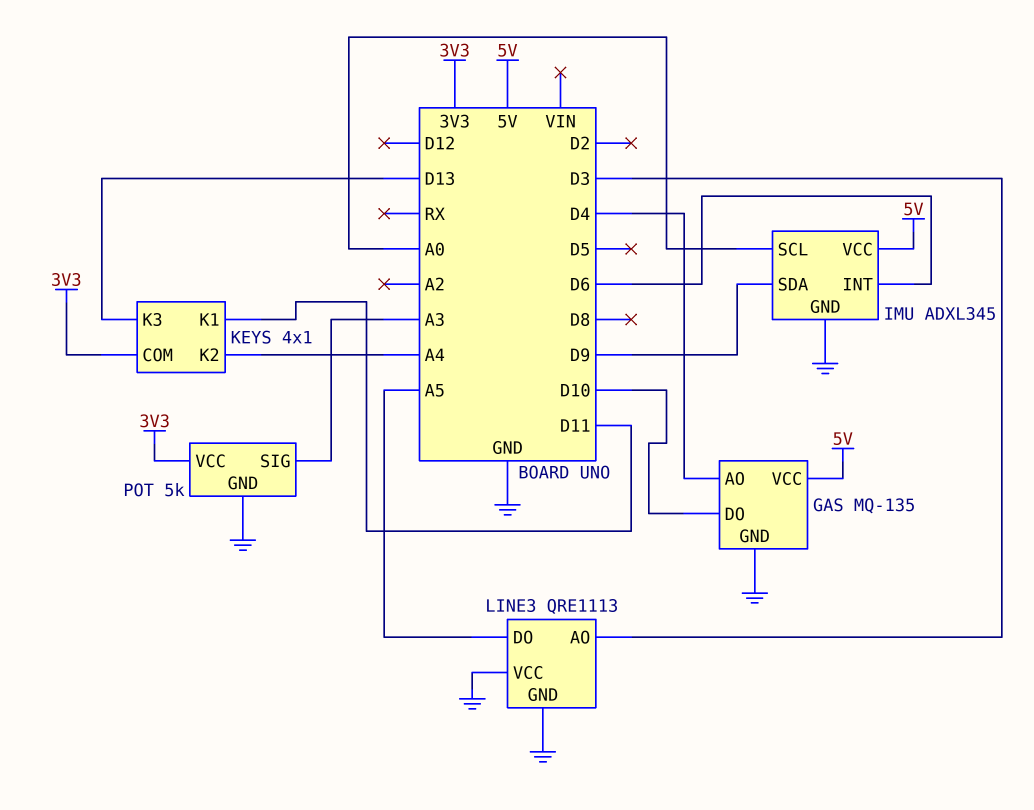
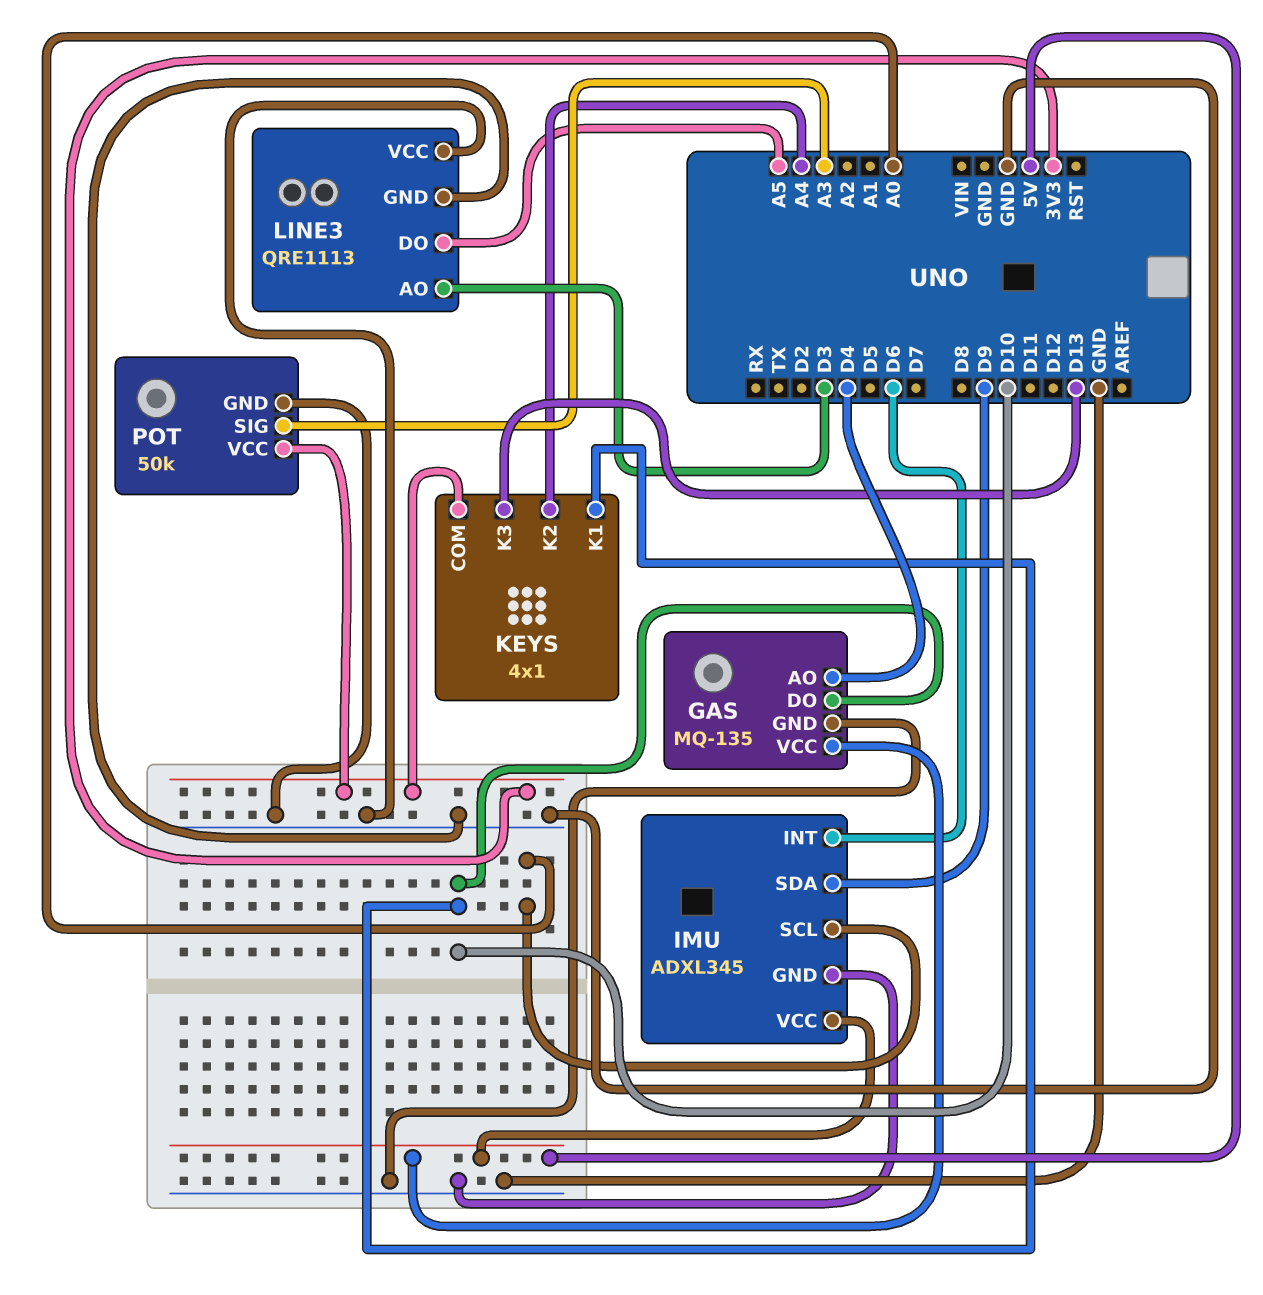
KEYS pin K1: D11 -> D10
POT: 5k -> 50k

